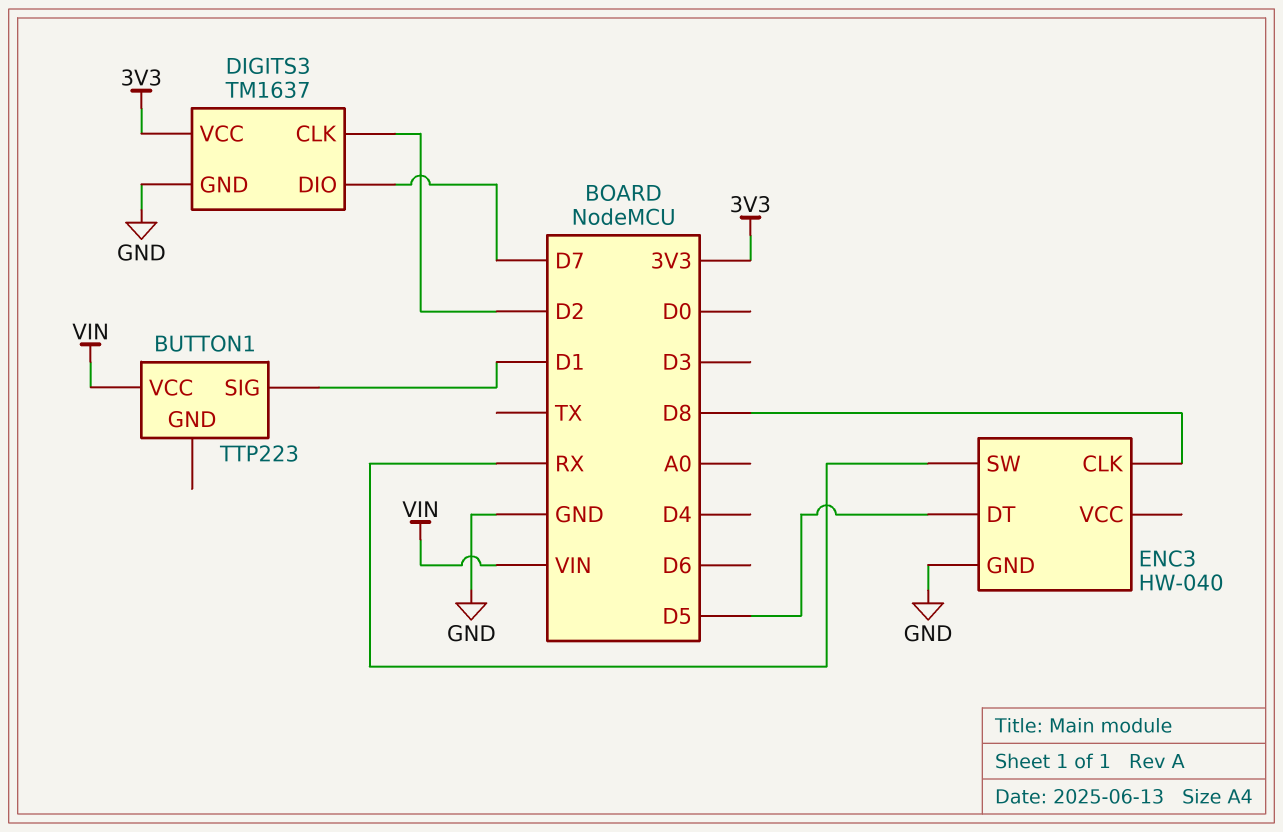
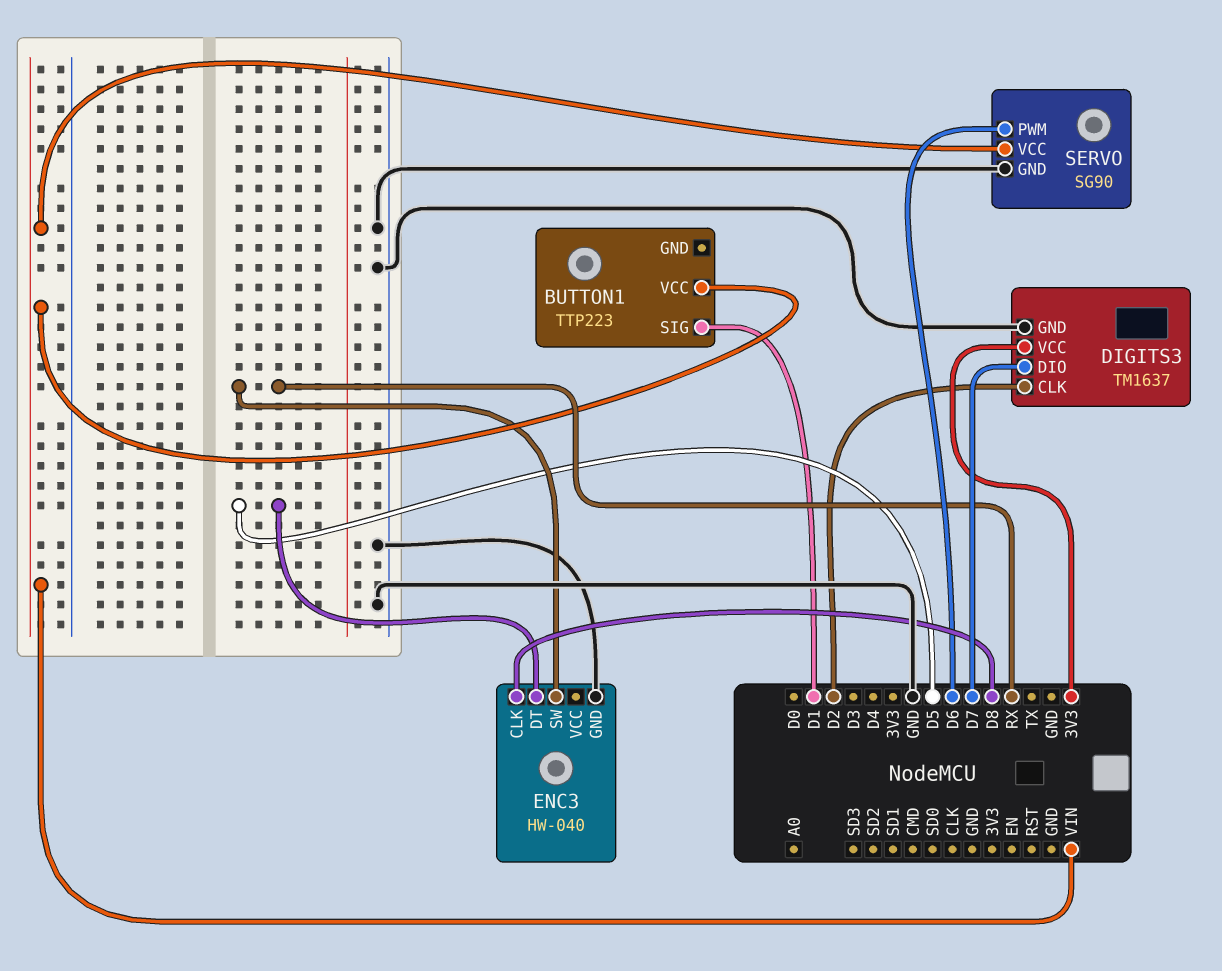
SERVO: none -> SG90
SERVO pin GND: none -> GND
SERVO pin PWM: none -> D6
SERVO pin VCC: none -> VIN

